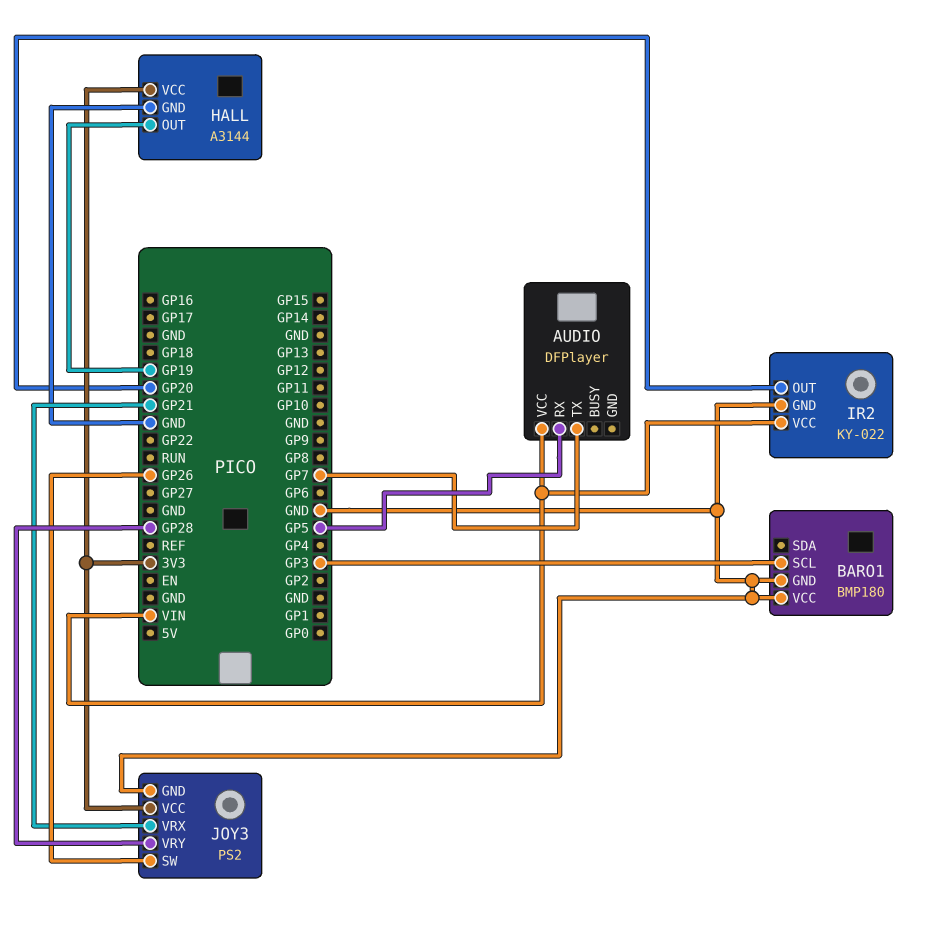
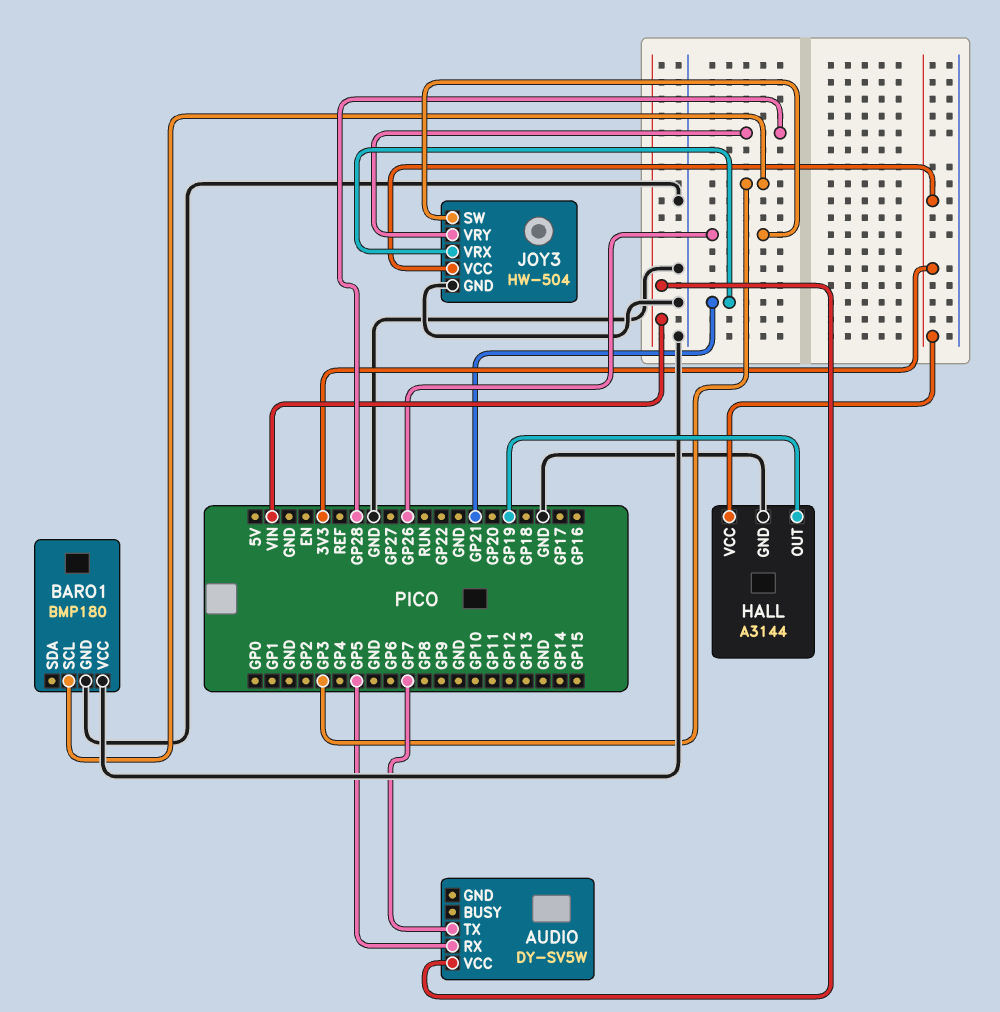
AUDIO: DFPlayer -> DY-SV5W
IR2: KY-022 -> none
IR2 pin GND: GND -> none
IR2 pin OUT: GP20 -> none
IR2 pin VCC: VIN -> none
JOY3: PS2 -> HW-504

